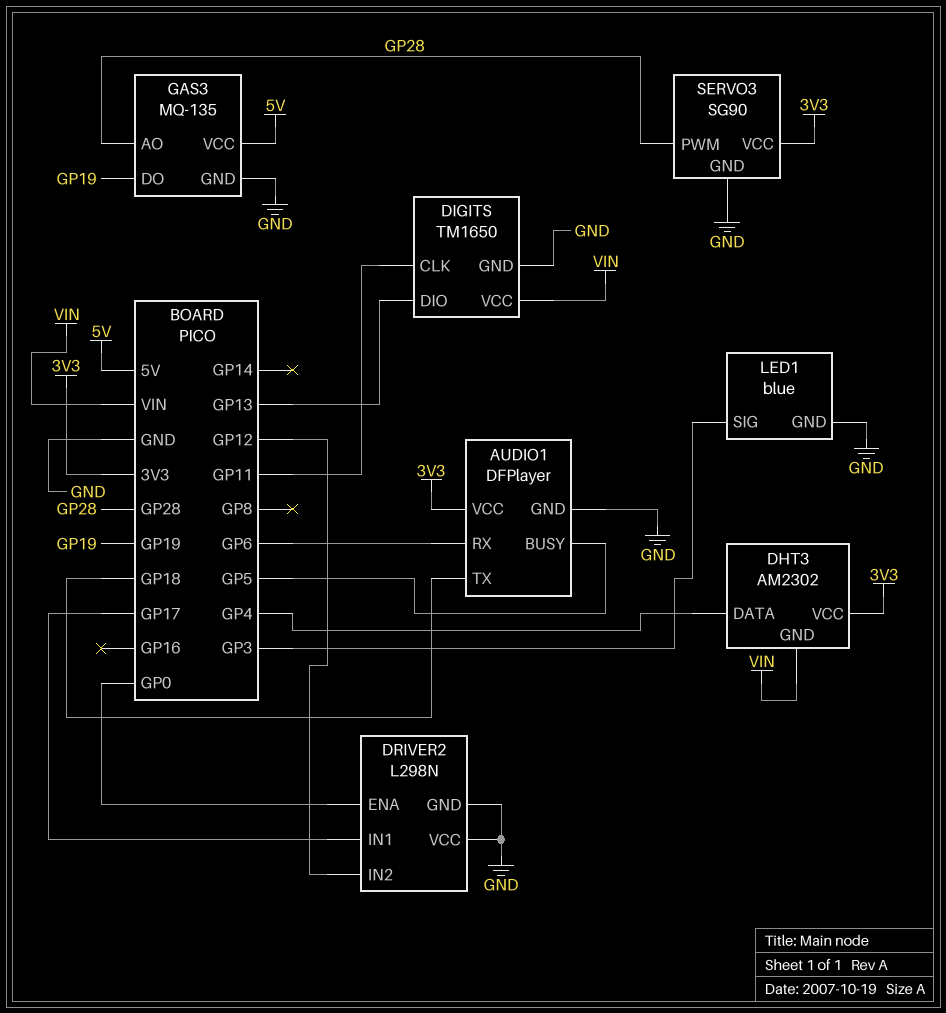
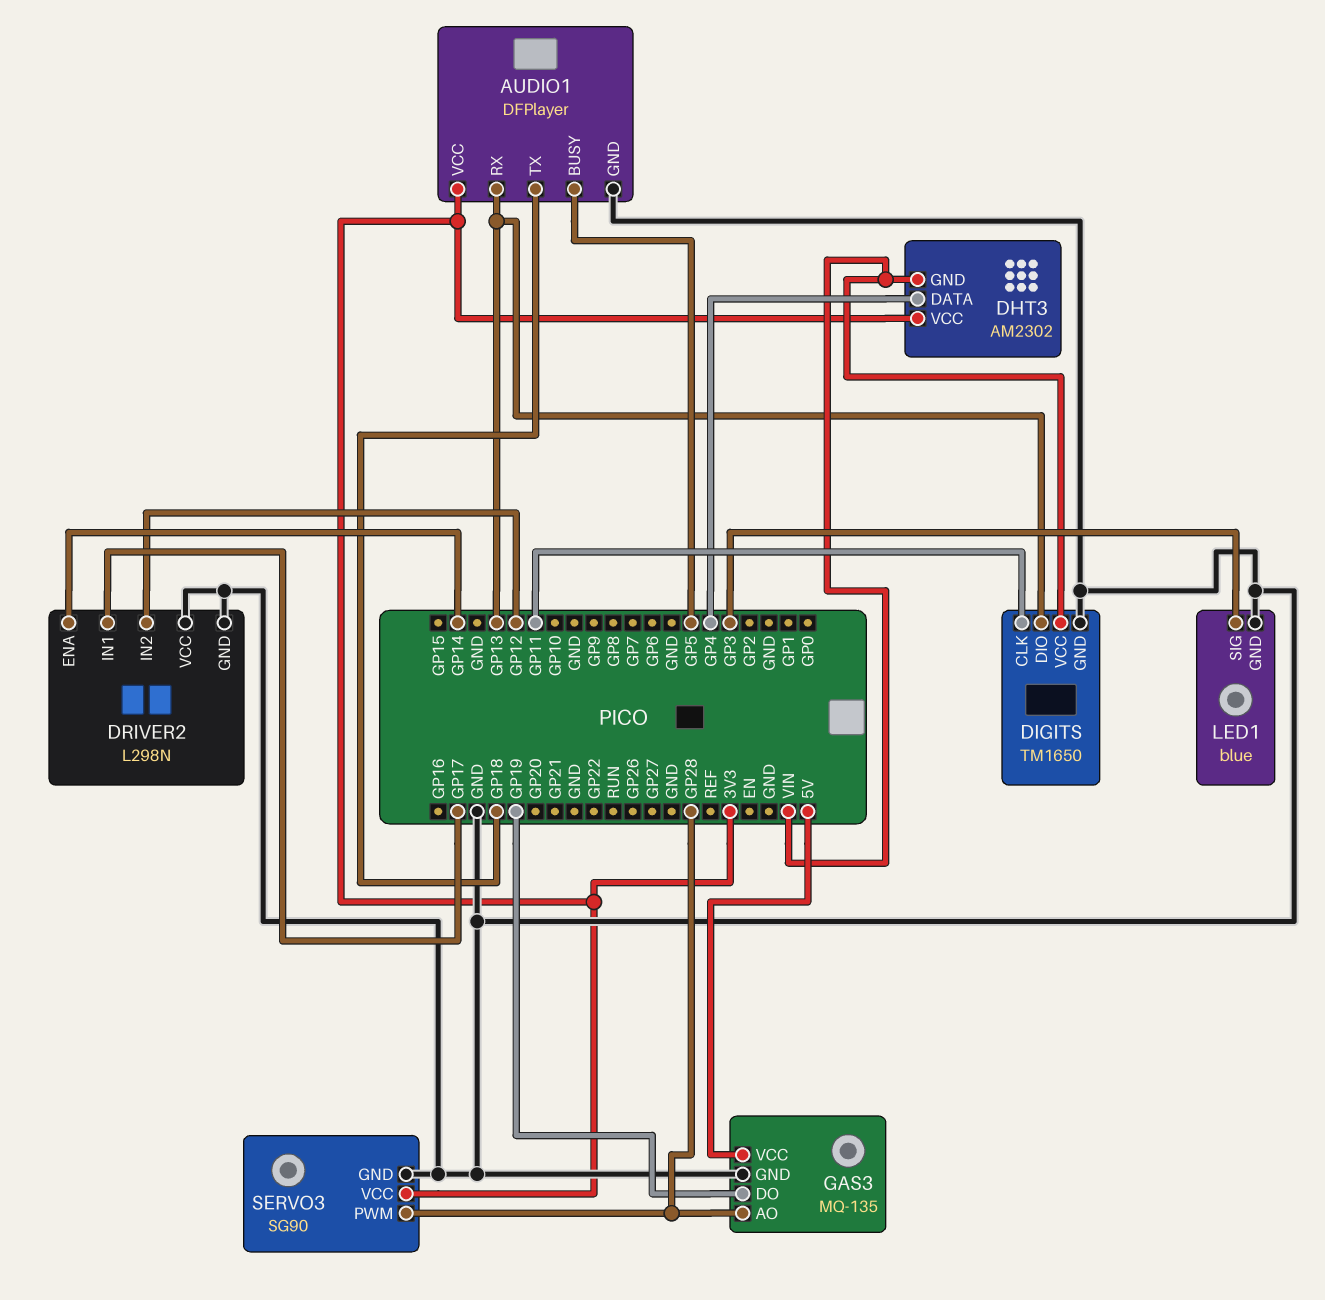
AUDIO1 pin RX: GP6 -> GP13
DRIVER2 pin ENA: GP0 -> GP14

